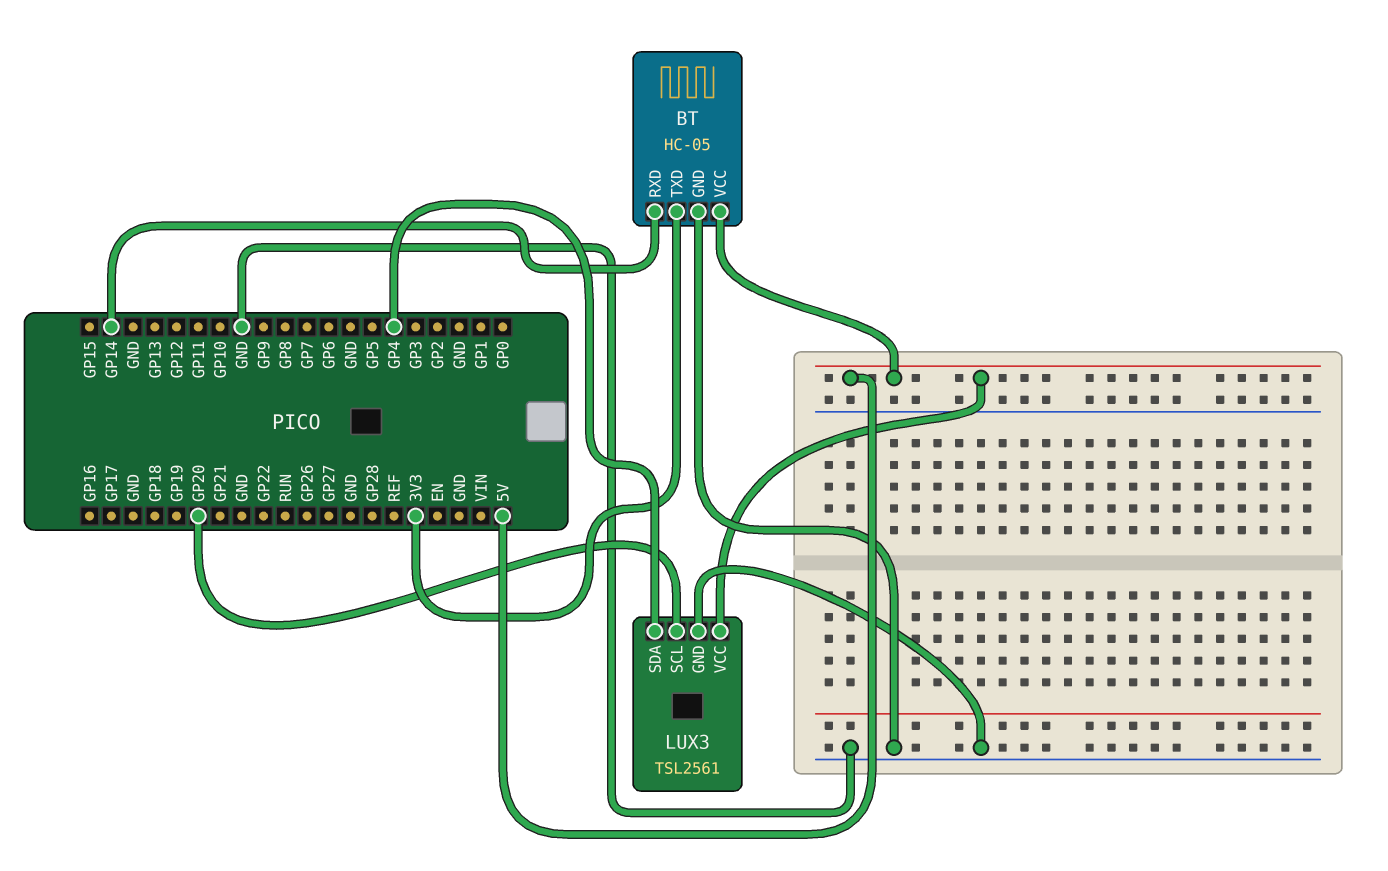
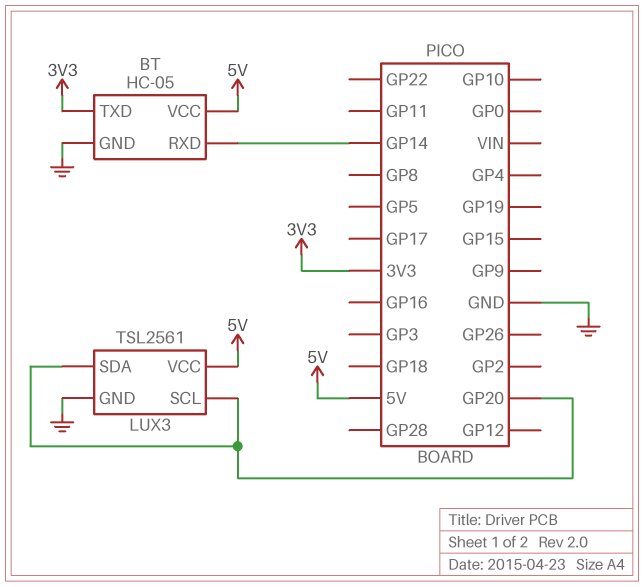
LUX3 pin SDA: GP4 -> GP20

